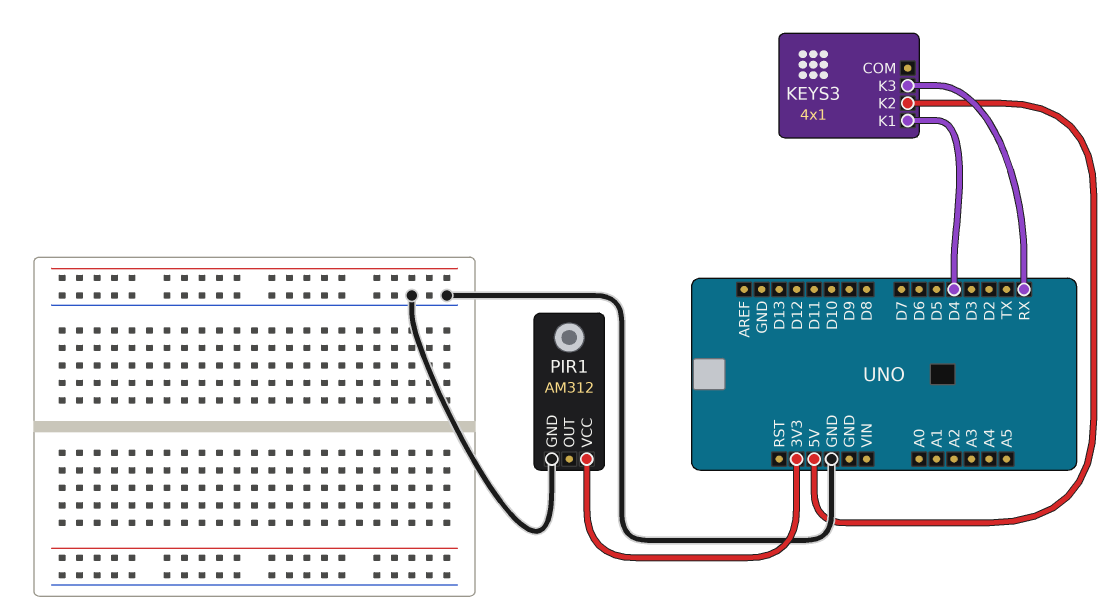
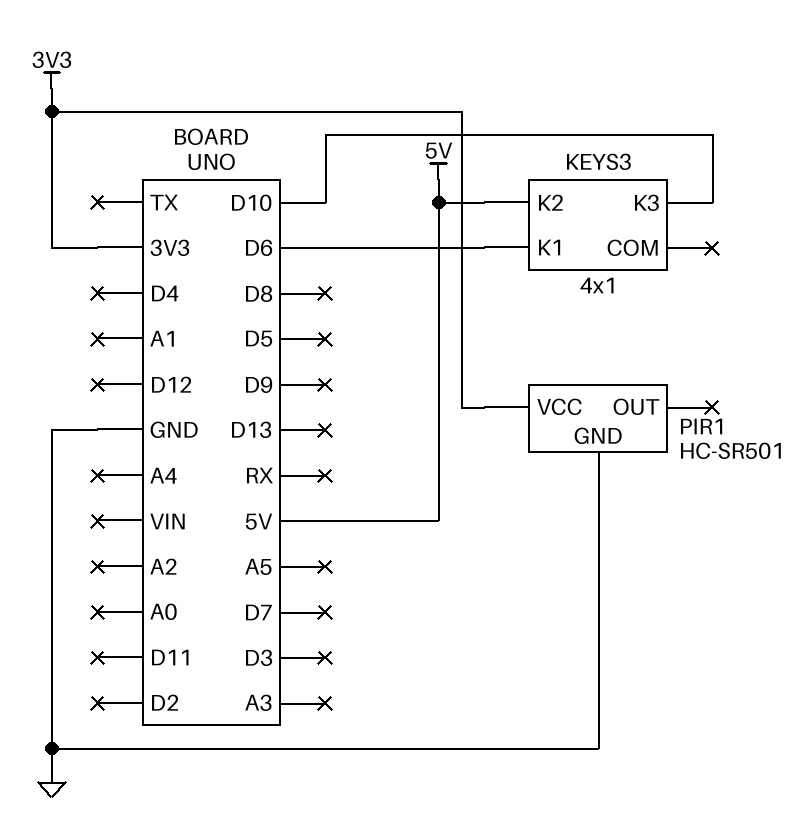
KEYS3 pin K1: D4 -> D6
KEYS3 pin K3: RX -> D10
PIR1: AM312 -> HC-SR501

